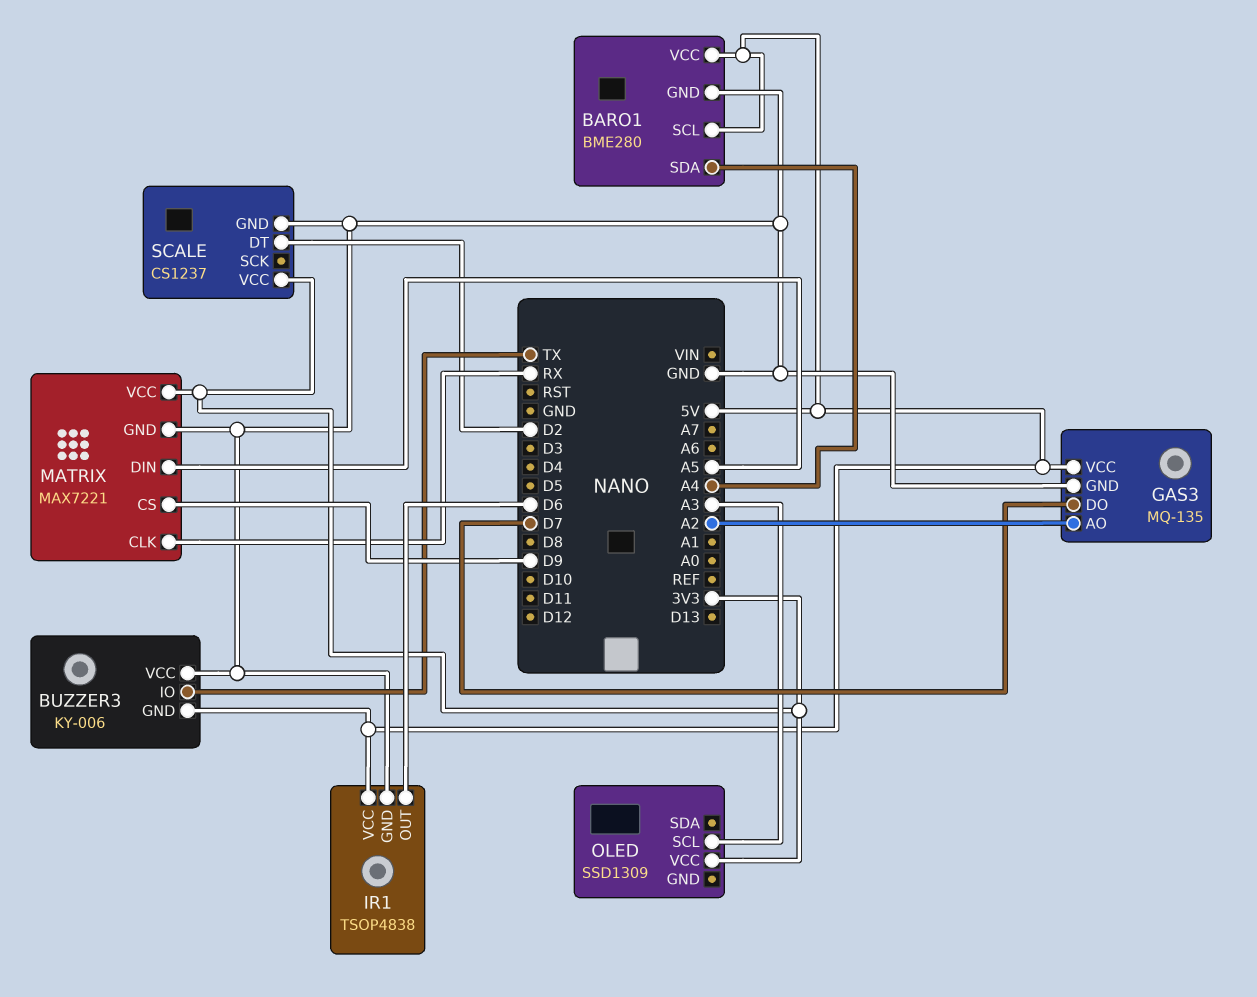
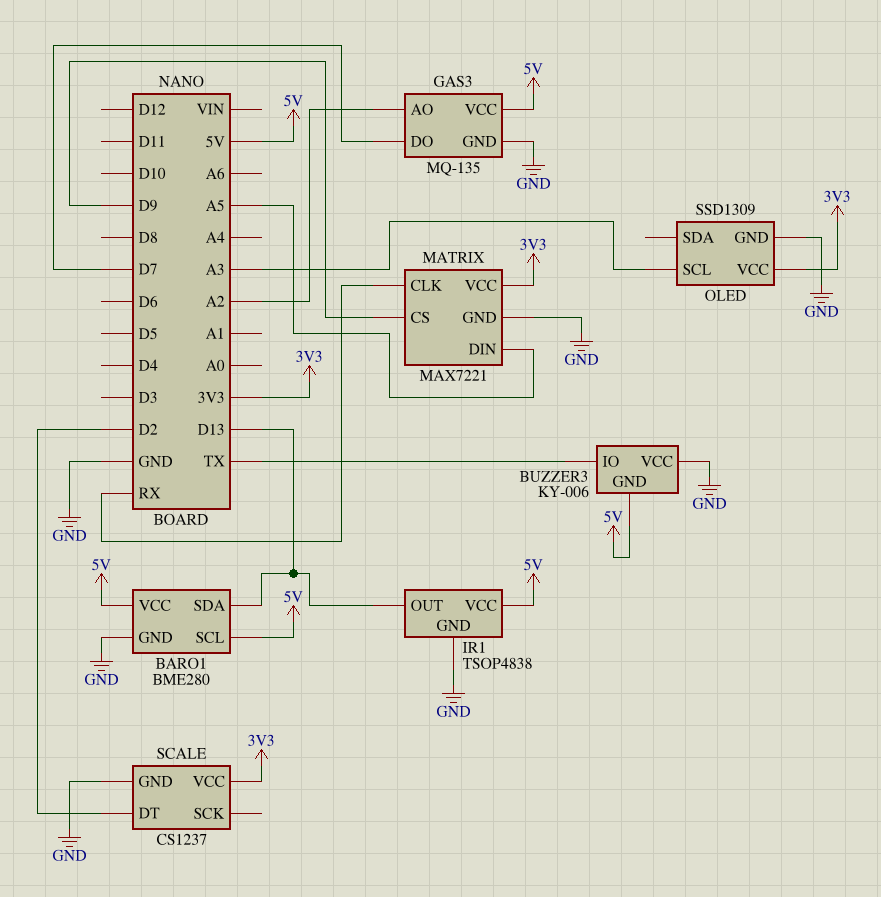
BARO1 pin SDA: A4 -> D13
IR1 pin OUT: D6 -> D13
OLED pin GND: none -> GND

